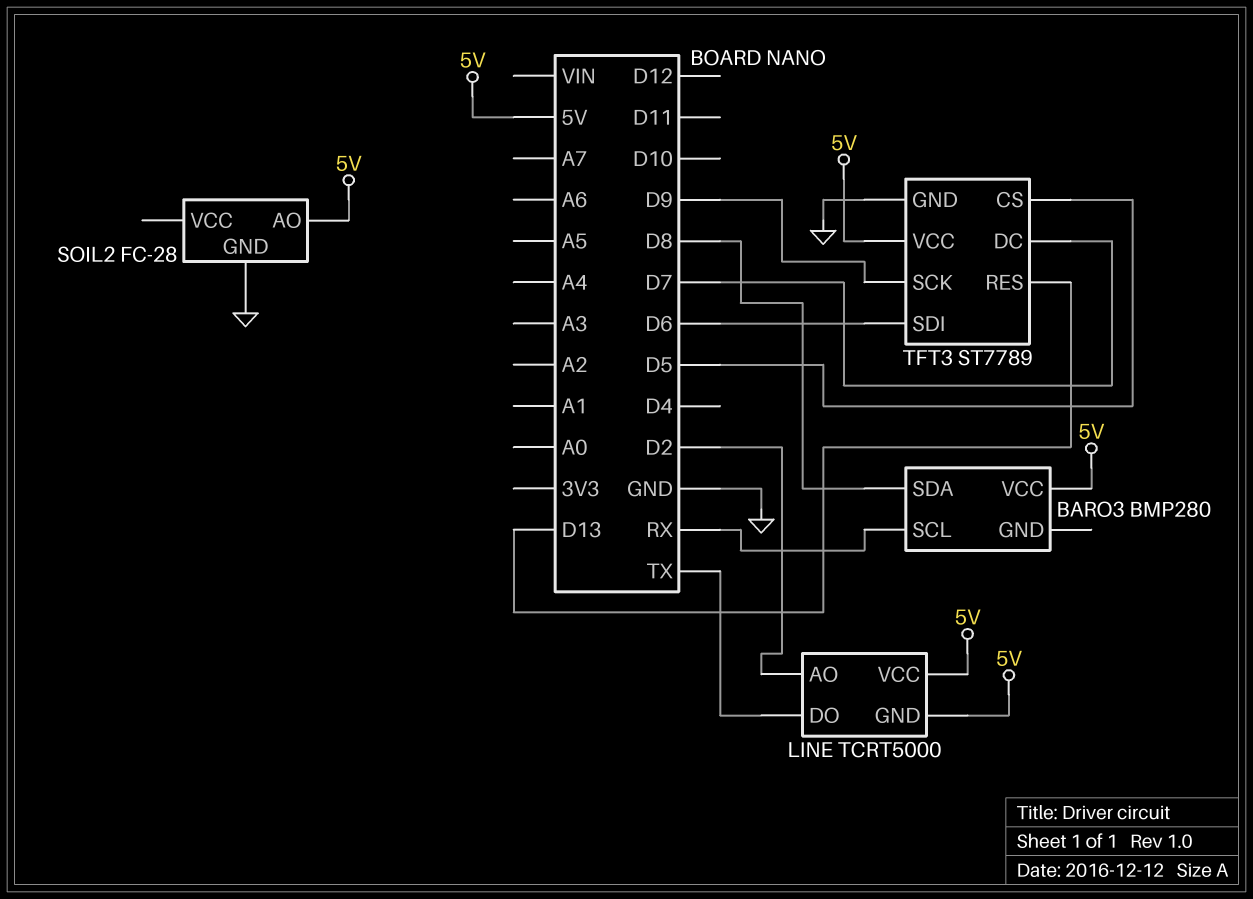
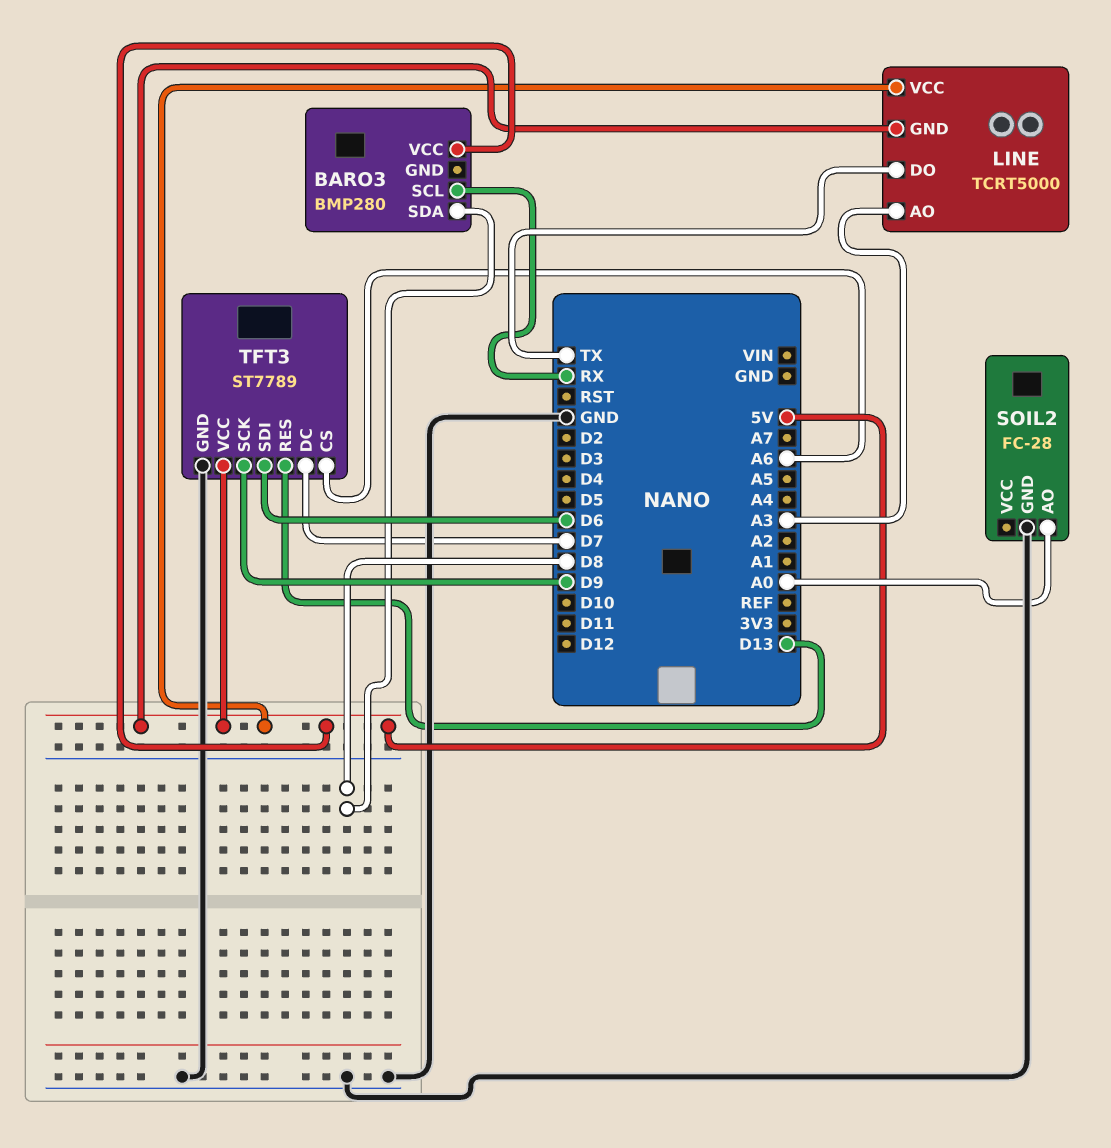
LINE pin AO: D2 -> A3
SOIL2 pin AO: 5V -> A0
TFT3 pin CS: D5 -> A6

